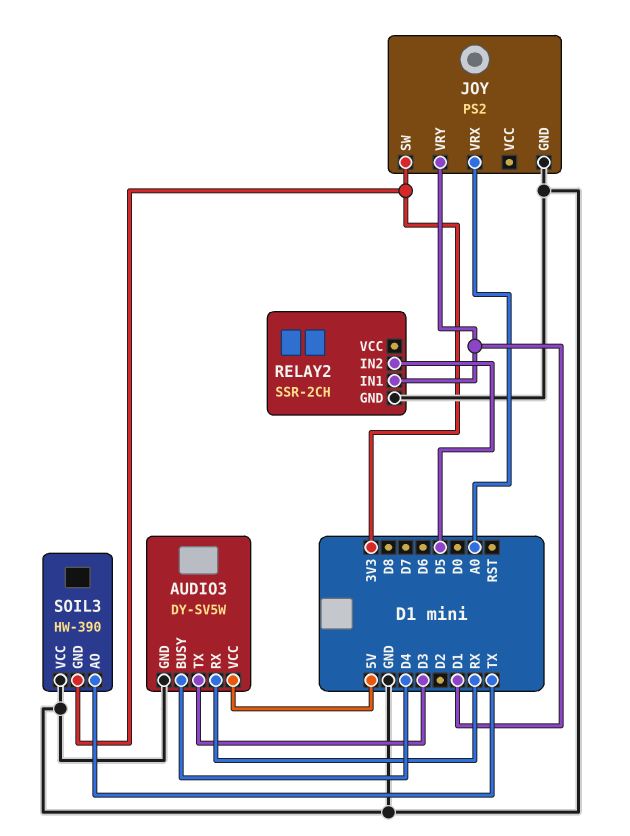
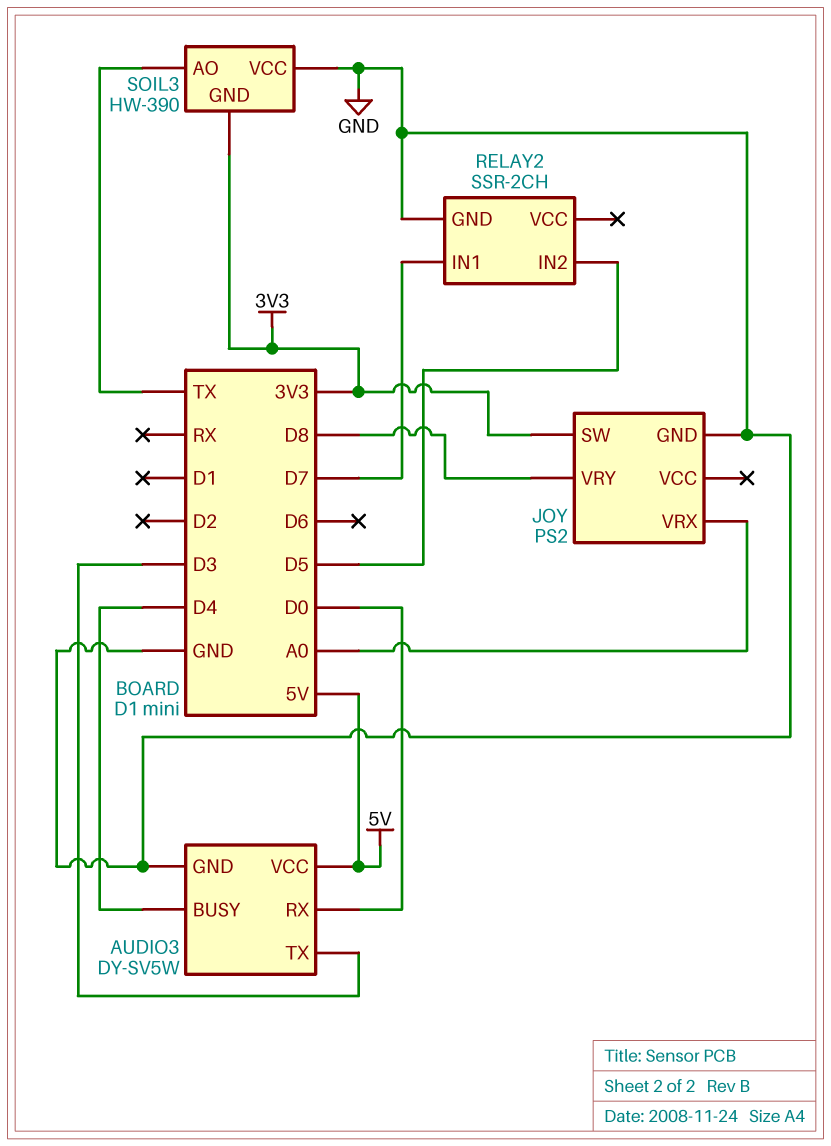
AUDIO3 pin RX: RX -> D0
JOY pin VRY: D1 -> D8
RELAY2 pin IN1: D1 -> D7

